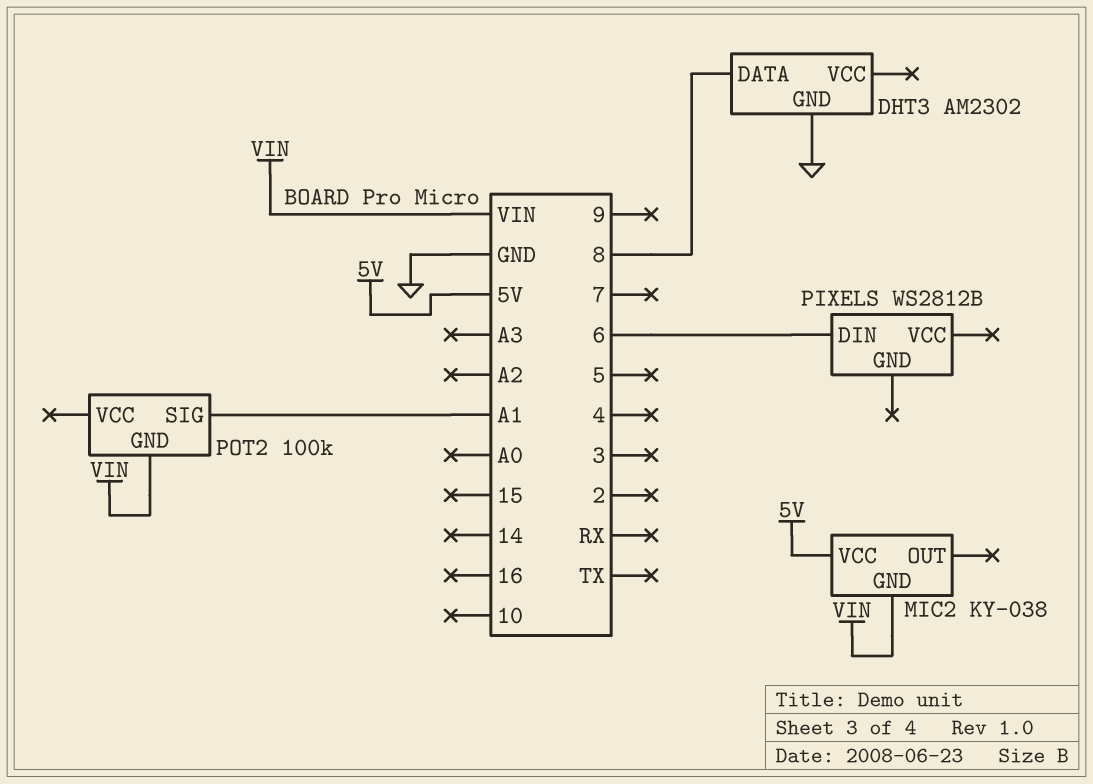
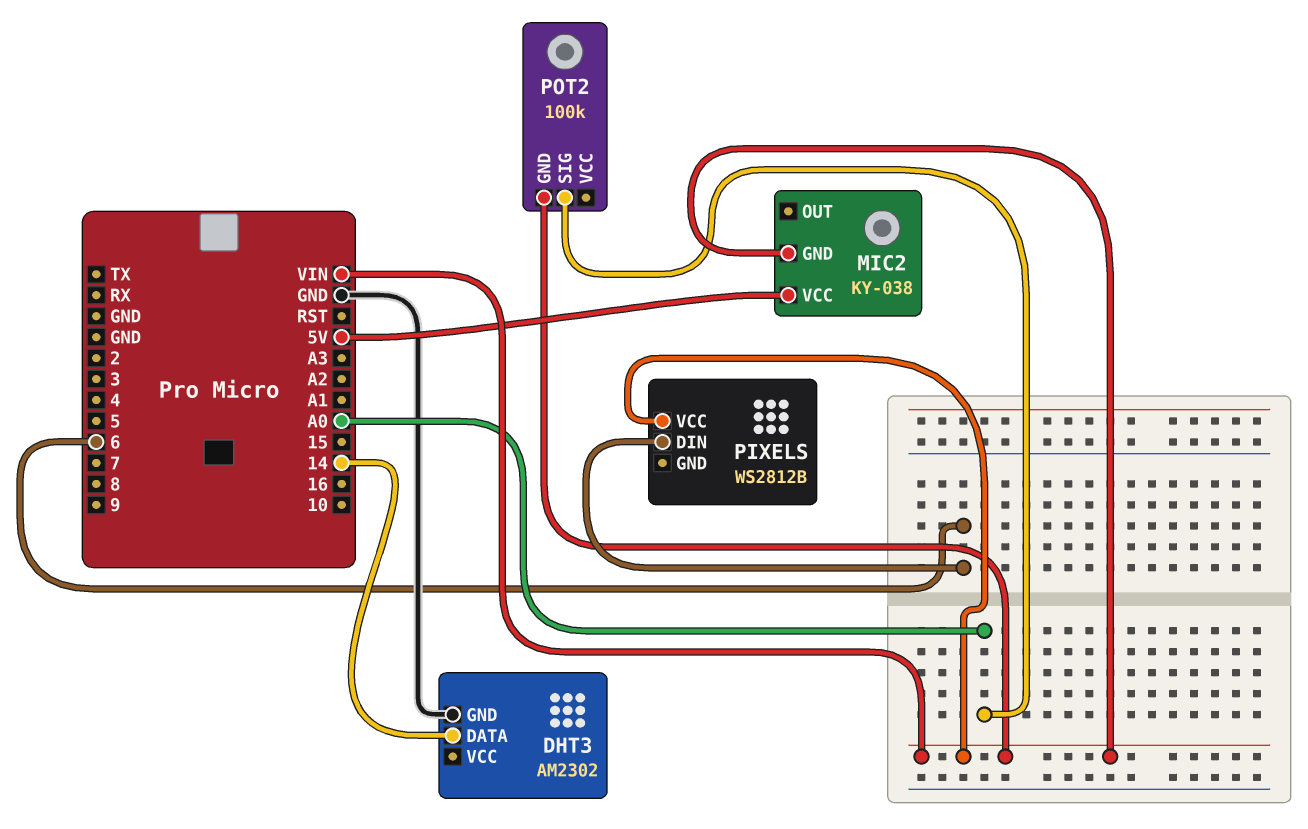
DHT3 pin DATA: 8 -> 14
PIXELS pin VCC: none -> VIN
POT2 pin SIG: A1 -> A0

